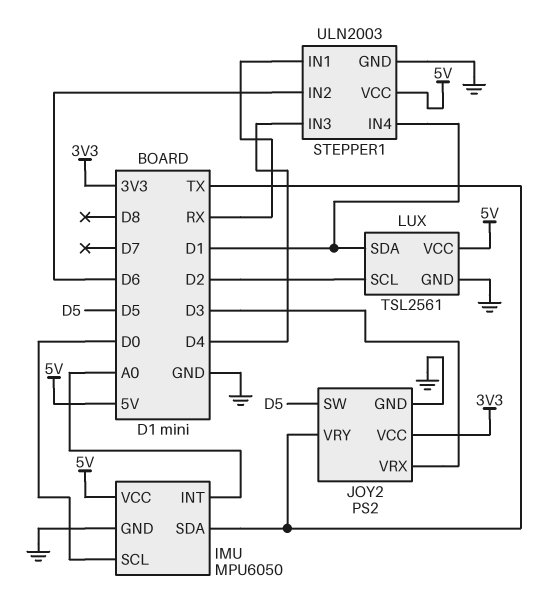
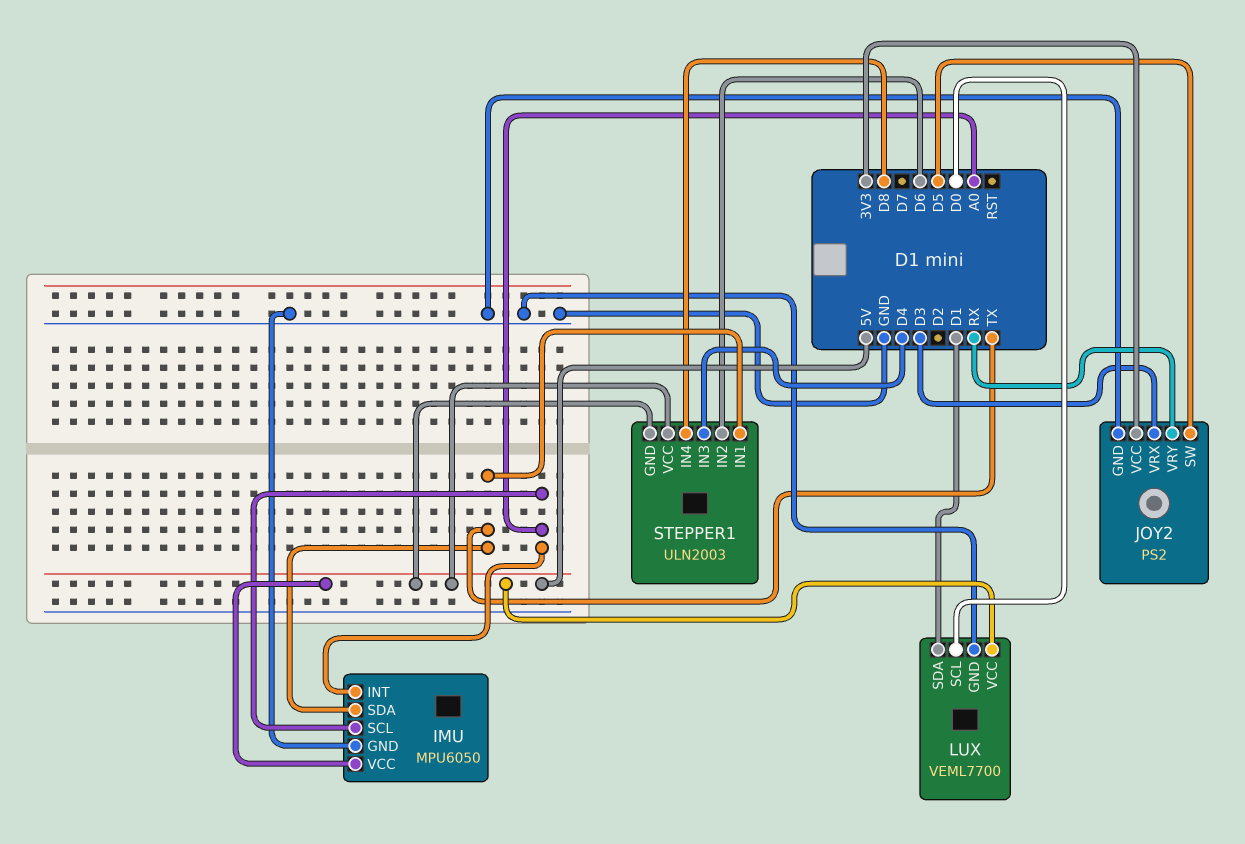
IMU pin SCL: D0 -> A0
JOY2 pin VRY: TX -> RX
LUX: TSL2561 -> VEML7700
LUX pin SCL: D2 -> D0
STEPPER1 pin GND: GND -> 5V
STEPPER1 pin IN1: RX -> TX
STEPPER1 pin IN4: D1 -> D8

